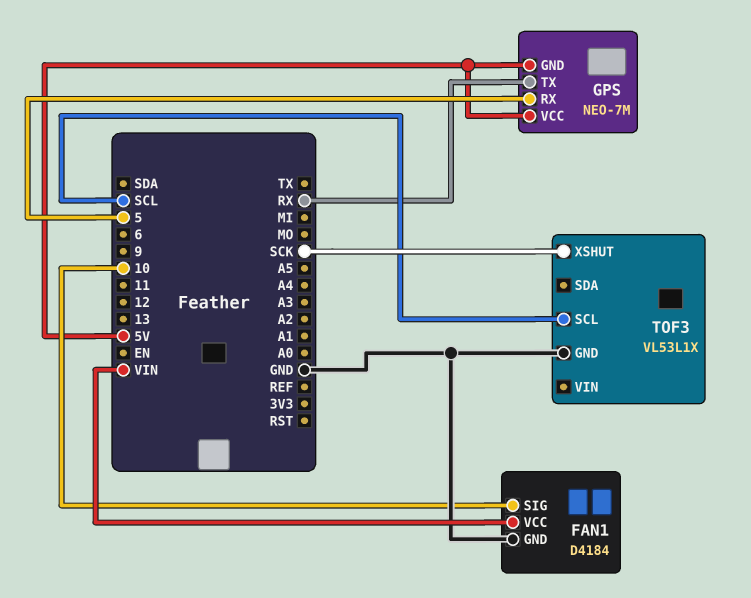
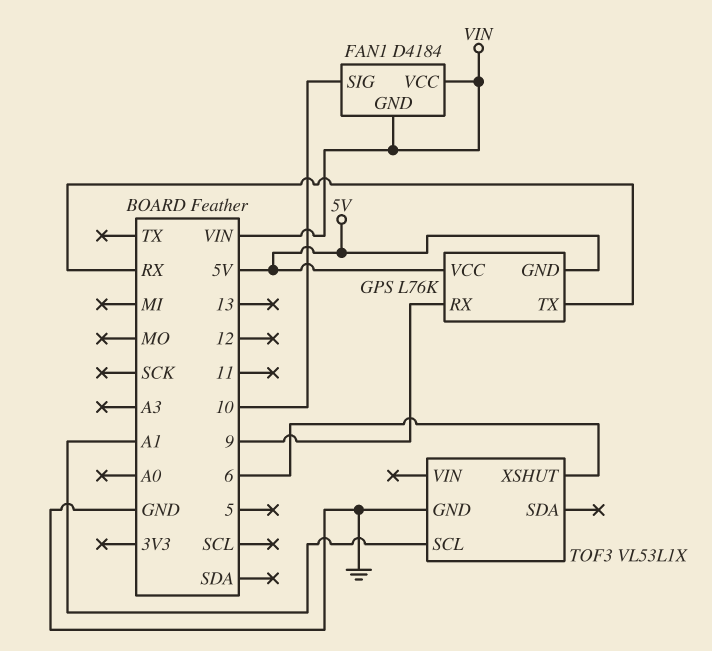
FAN1 pin GND: GND -> VIN
GPS: NEO-7M -> L76K
GPS pin RX: 5 -> 9
TOF3 pin SCL: SCL -> A1
TOF3 pin XSHUT: SCK -> 6

